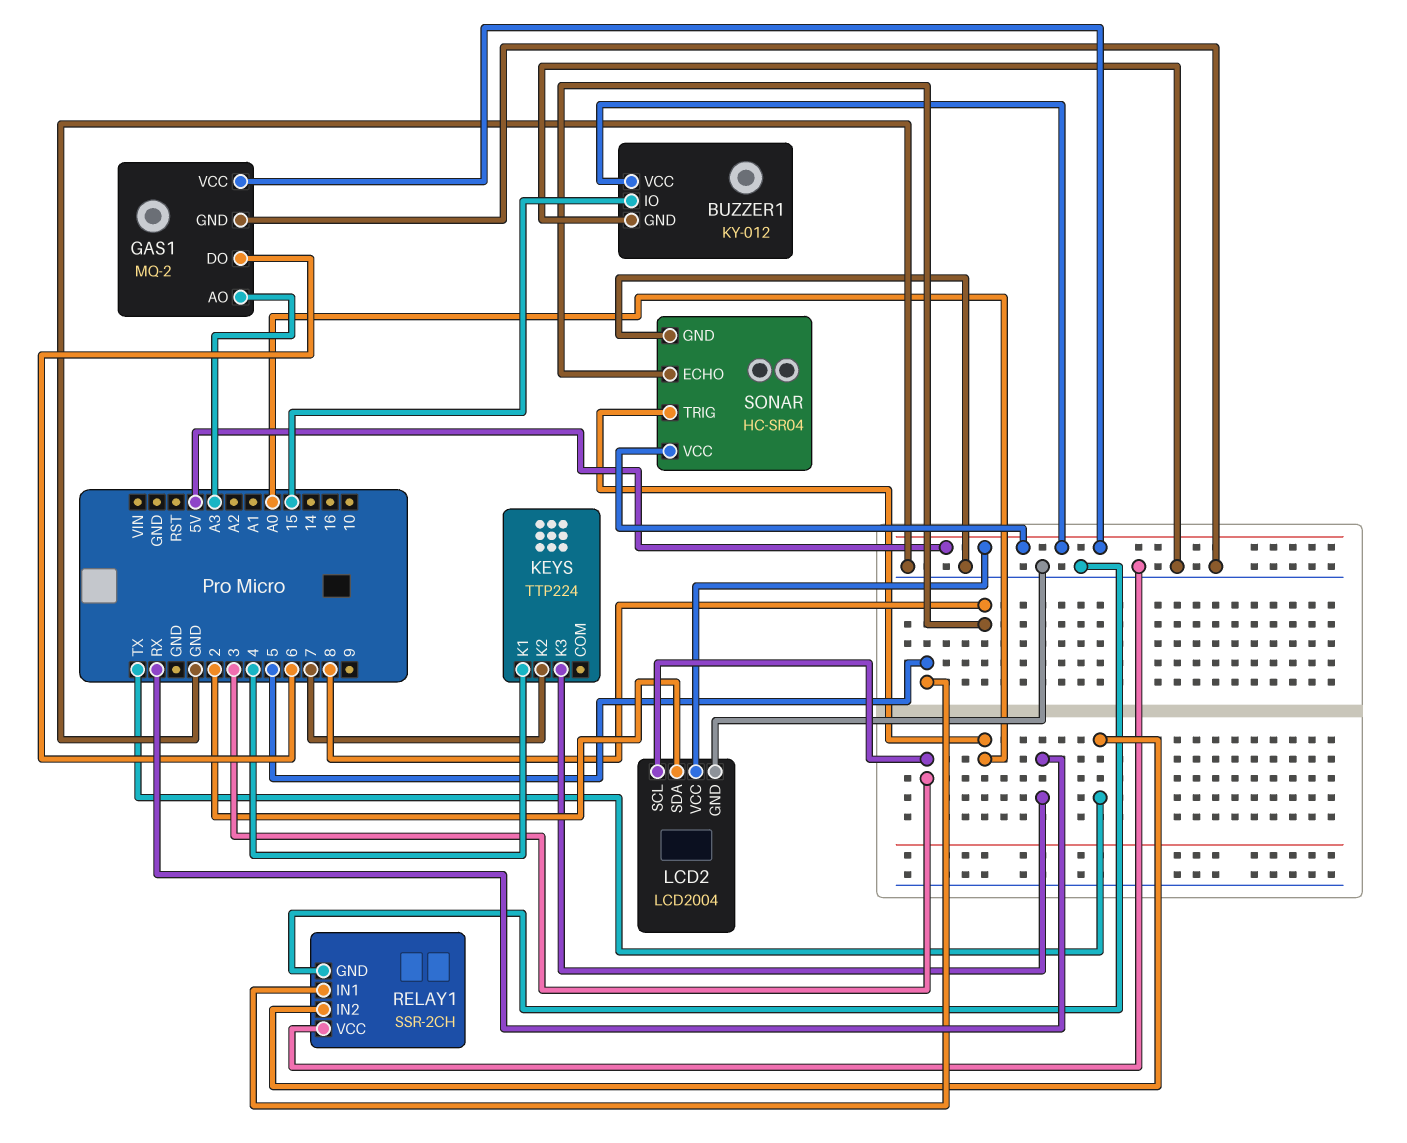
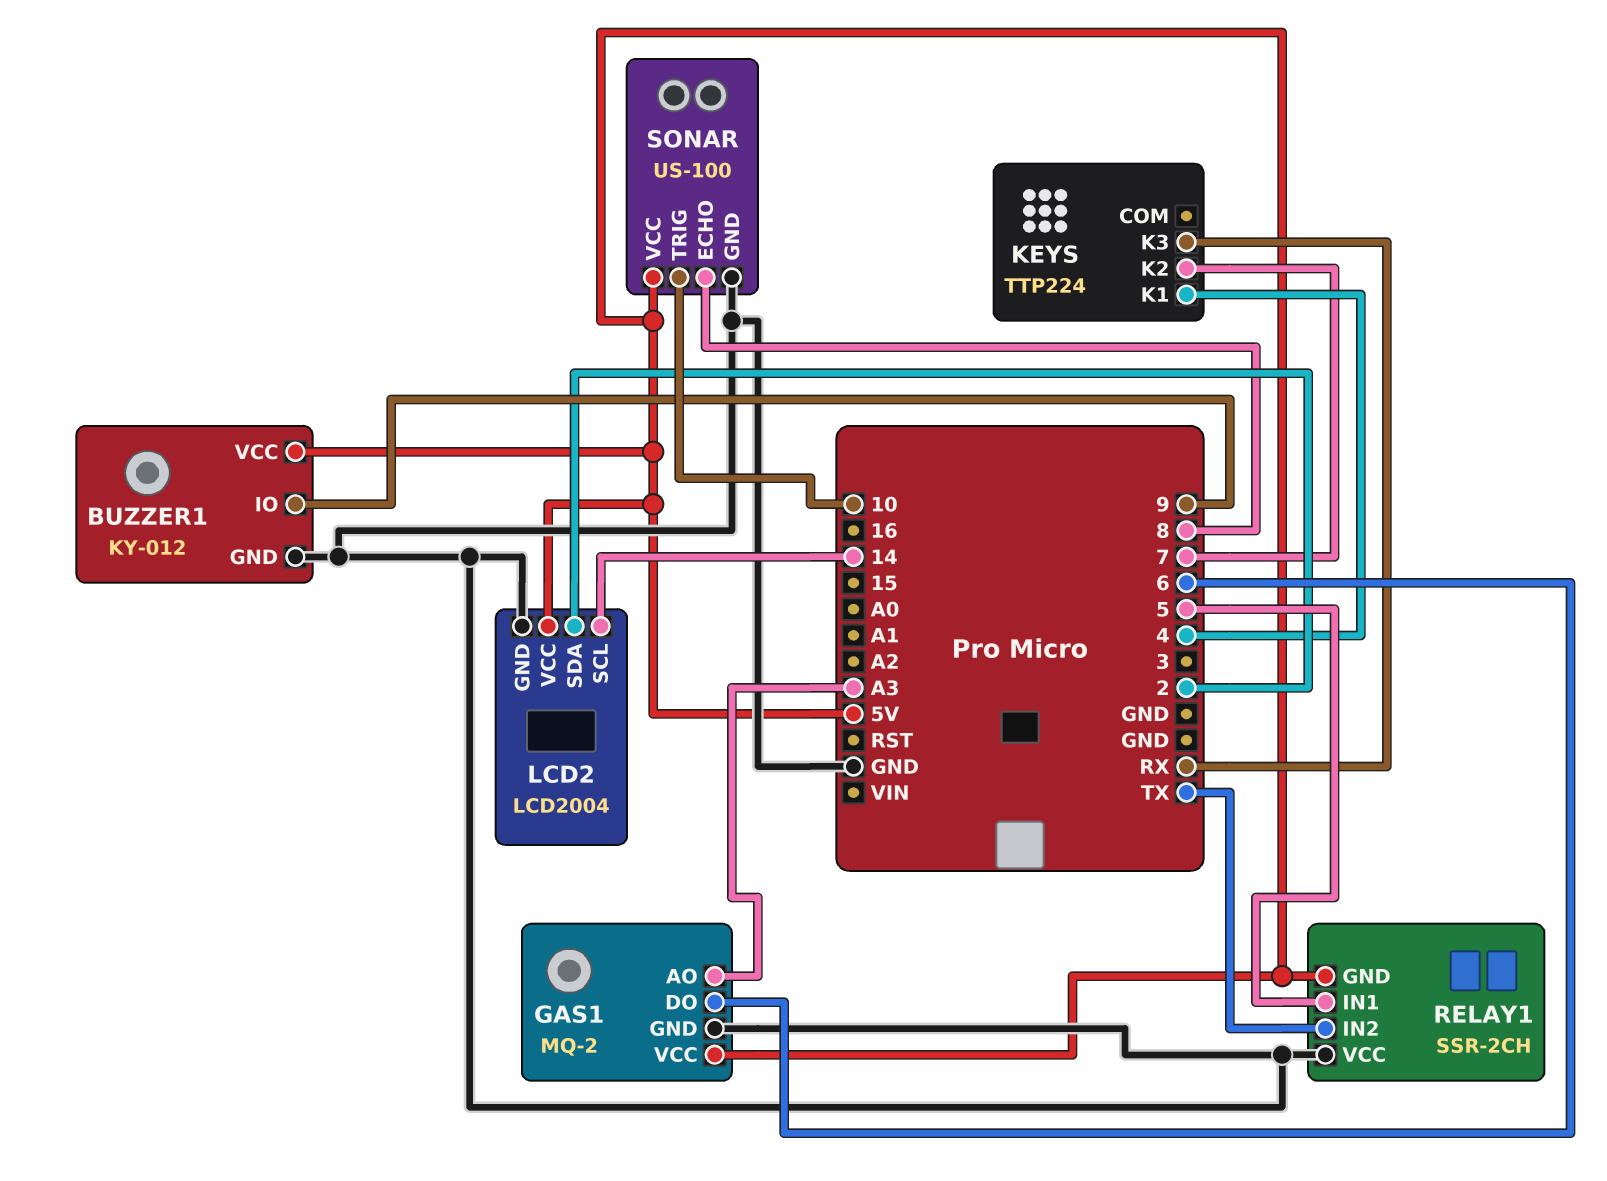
BUZZER1 pin IO: 15 -> 9
LCD2 pin SCL: 3 -> 14
RELAY1 pin GND: GND -> 5V
SONAR: HC-SR04 -> US-100
SONAR pin TRIG: A0 -> 10

